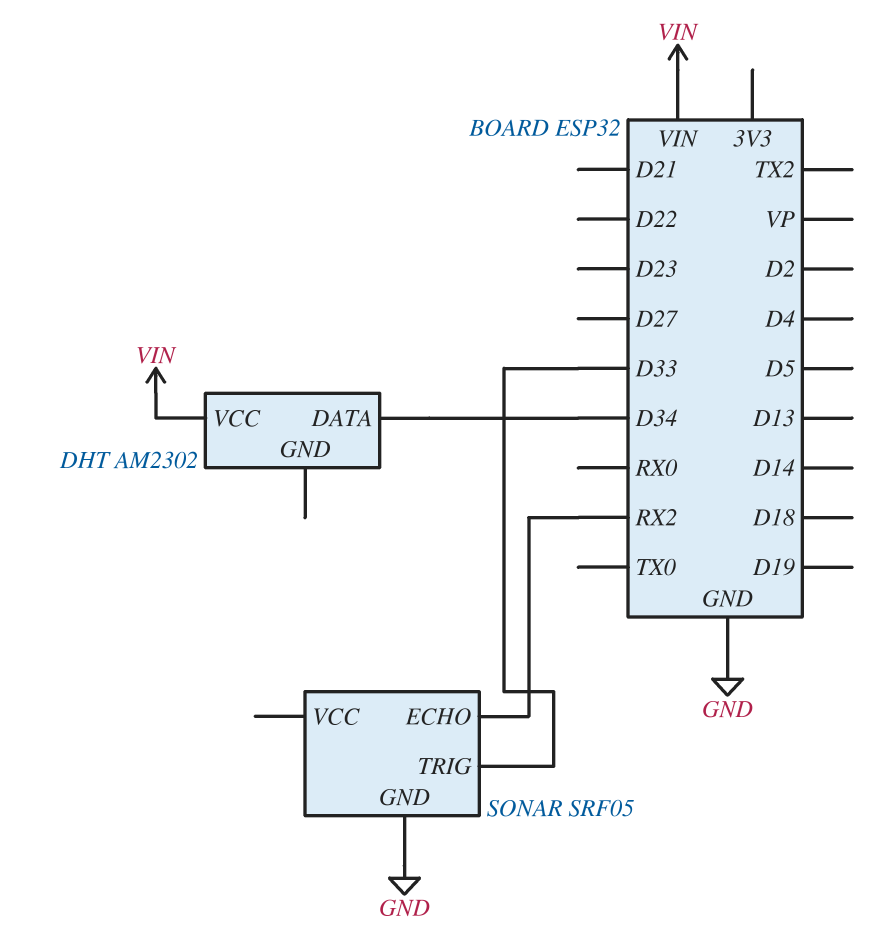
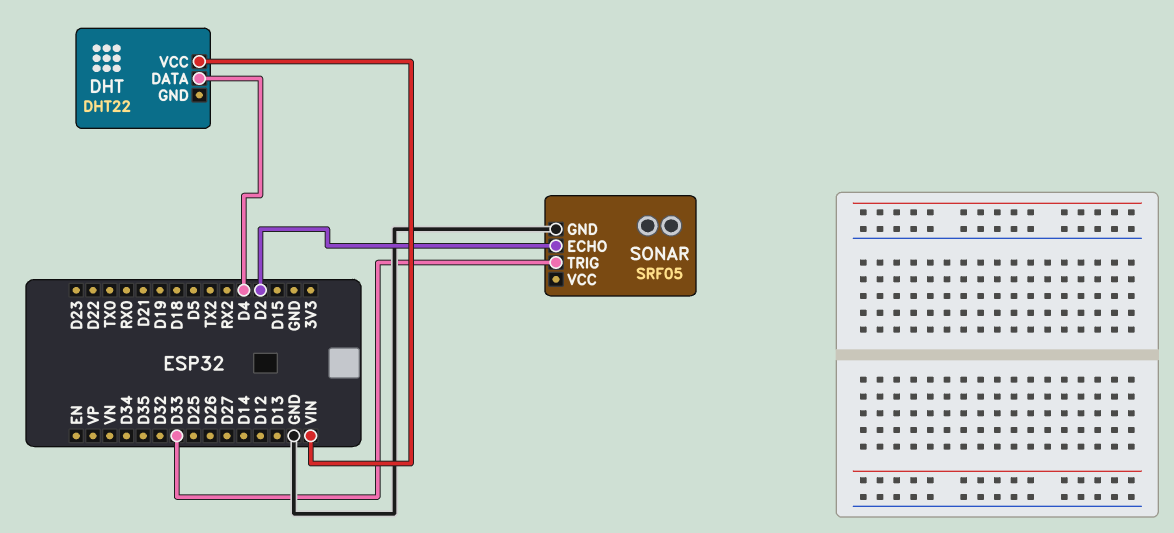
DHT: AM2302 -> DHT22
DHT pin DATA: D34 -> D4
SONAR pin ECHO: RX2 -> D2

